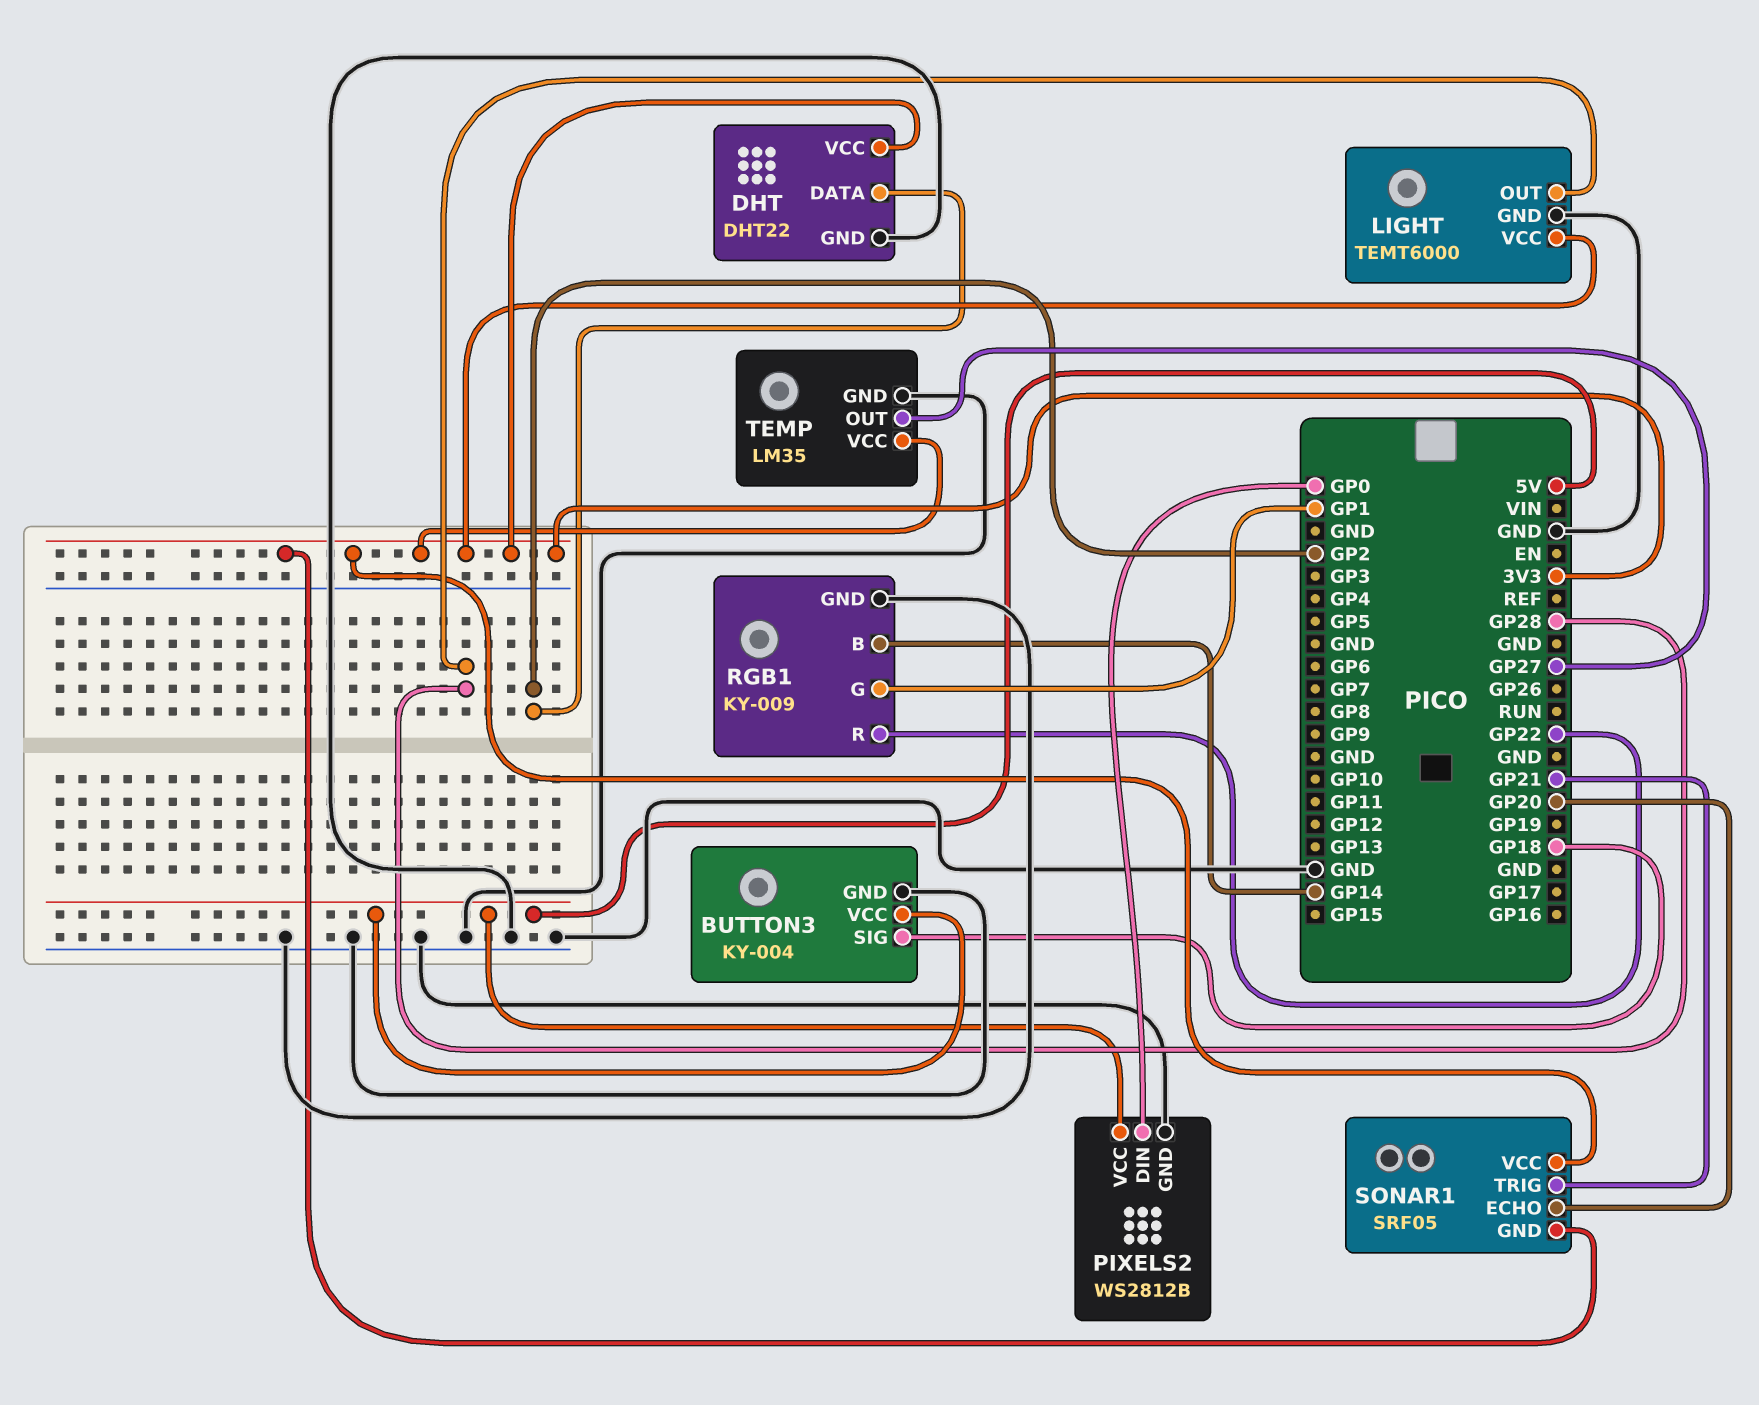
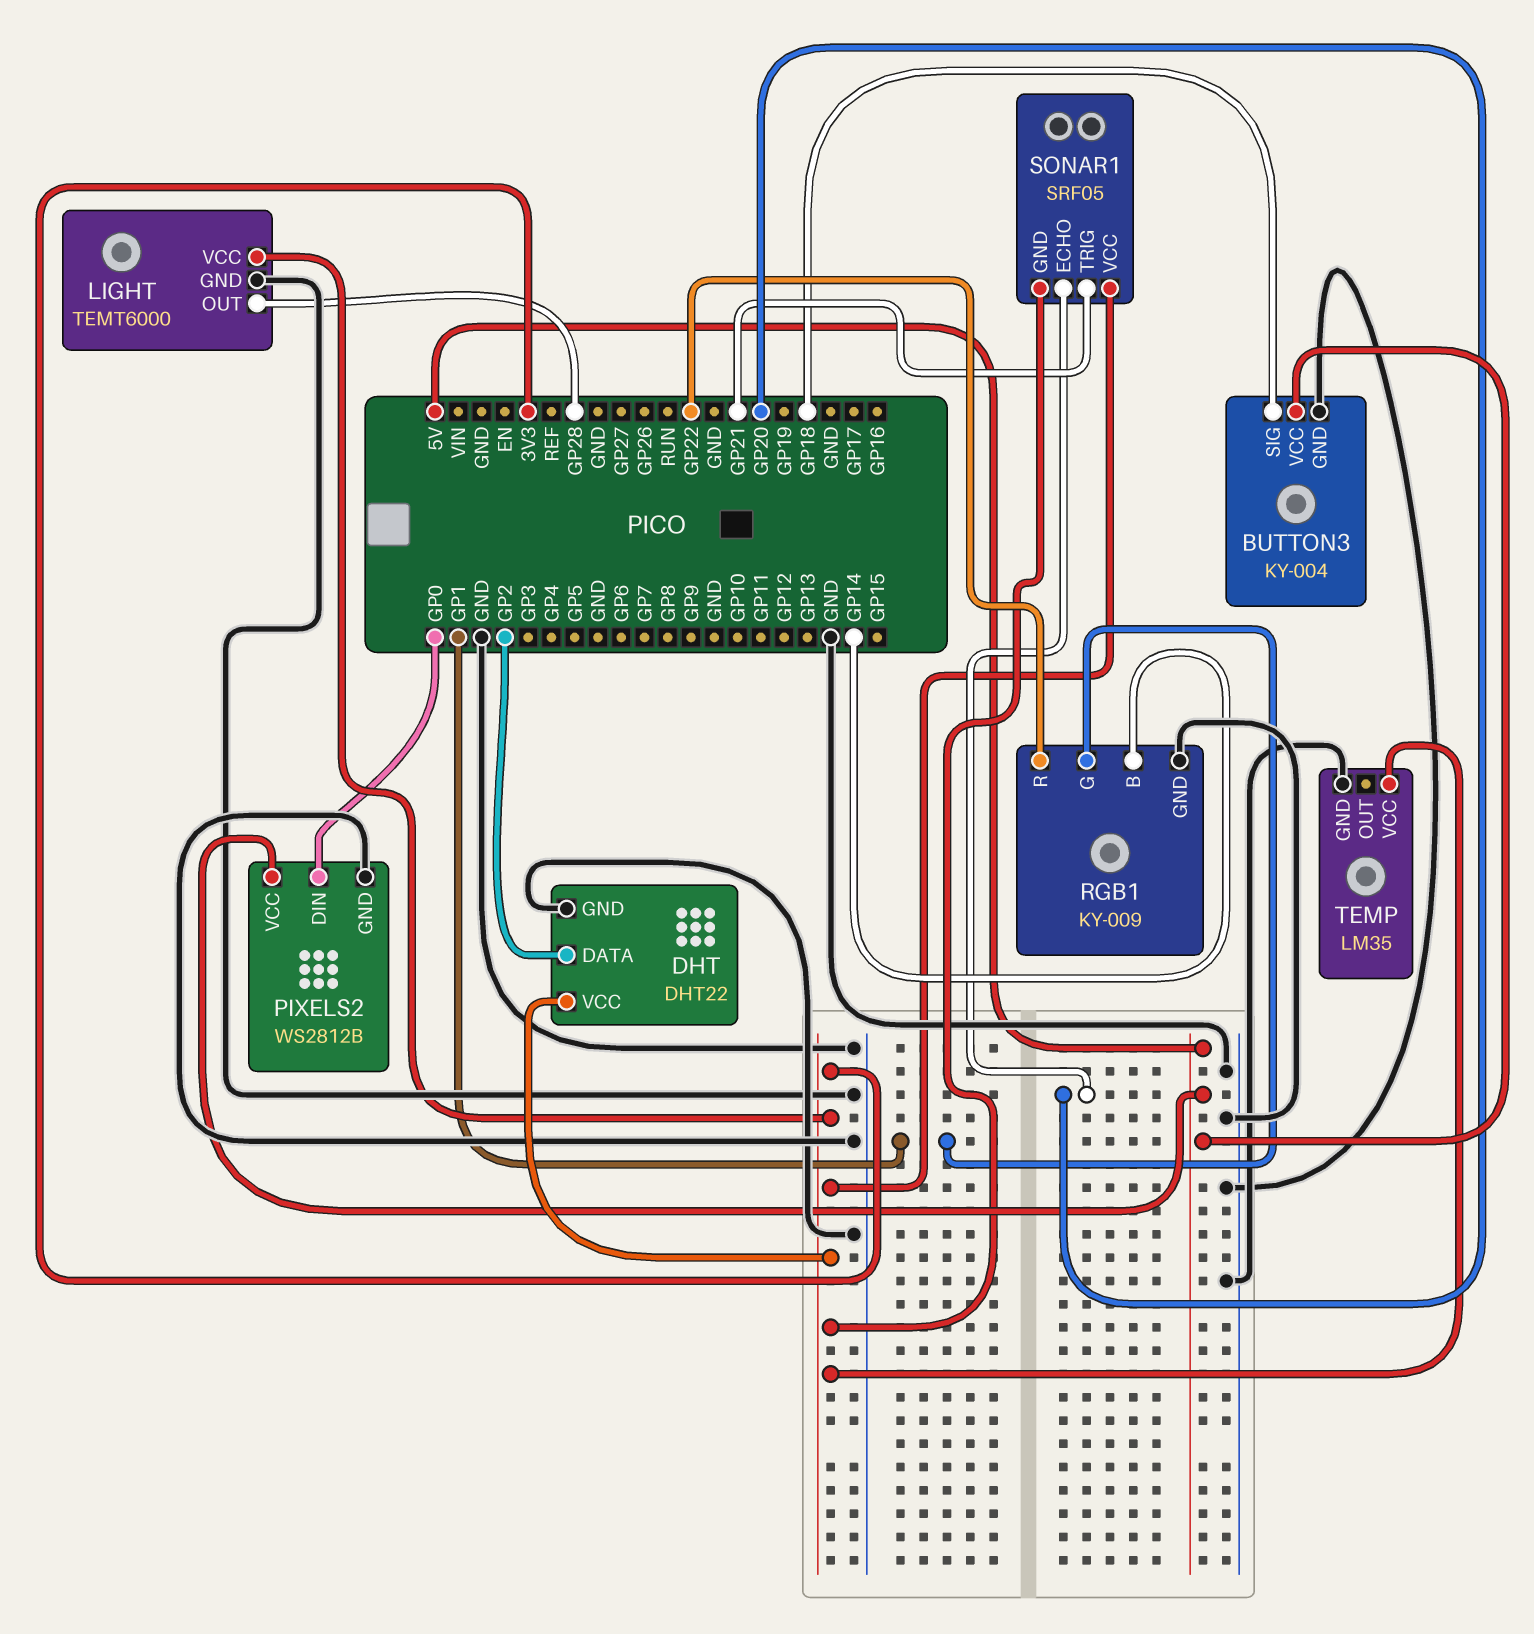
TEMP pin OUT: GP27 -> none

